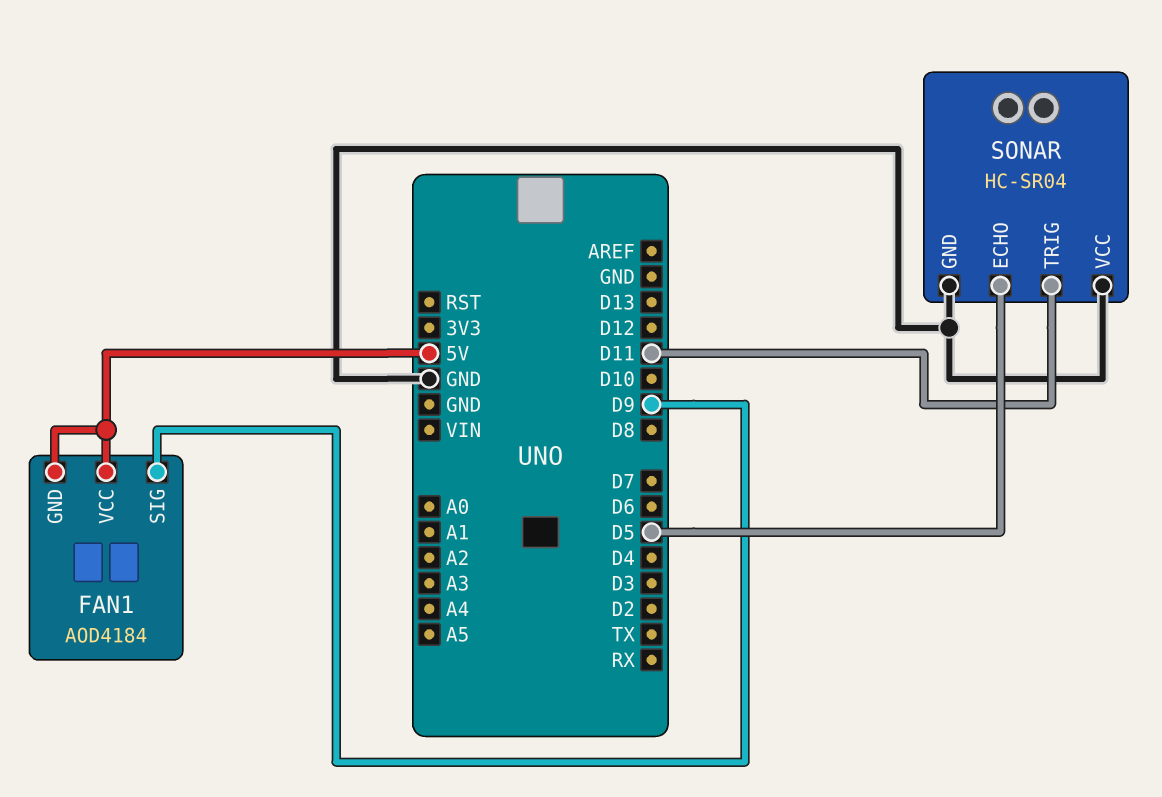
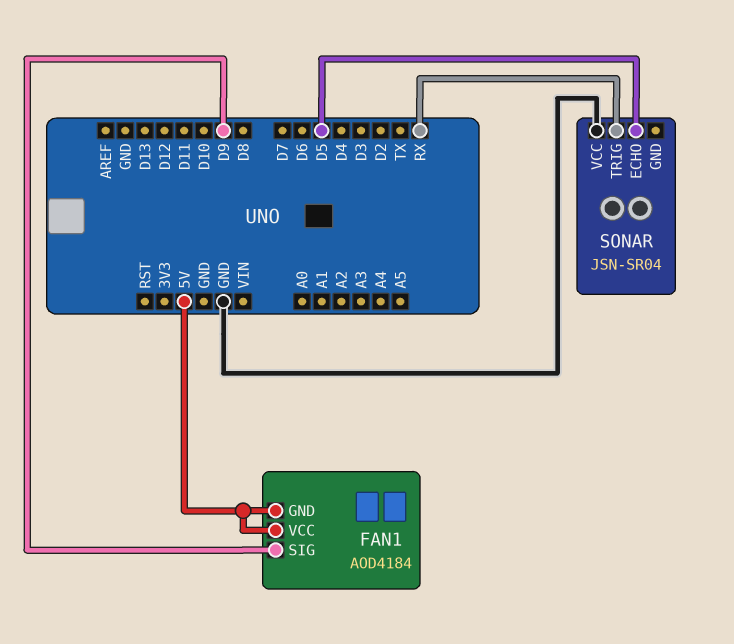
SONAR: HC-SR04 -> JSN-SR04
SONAR pin GND: GND -> none
SONAR pin TRIG: D11 -> RX

